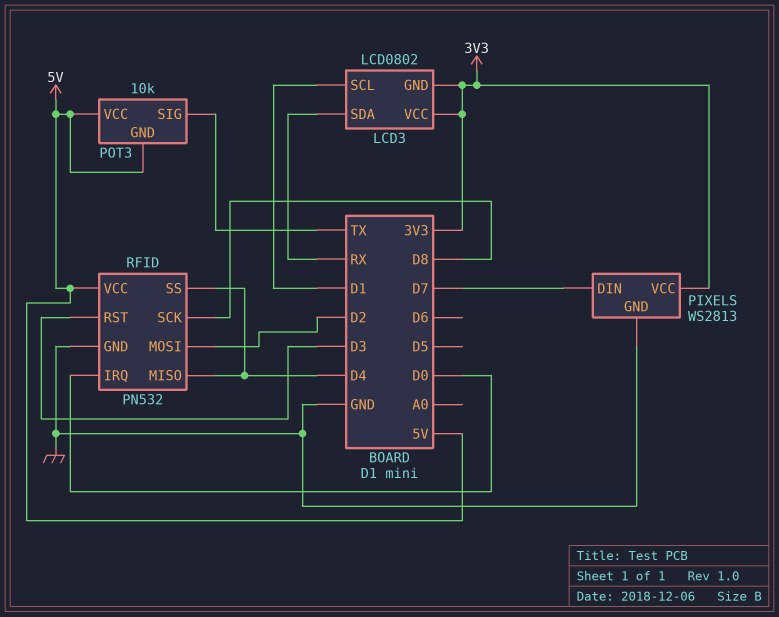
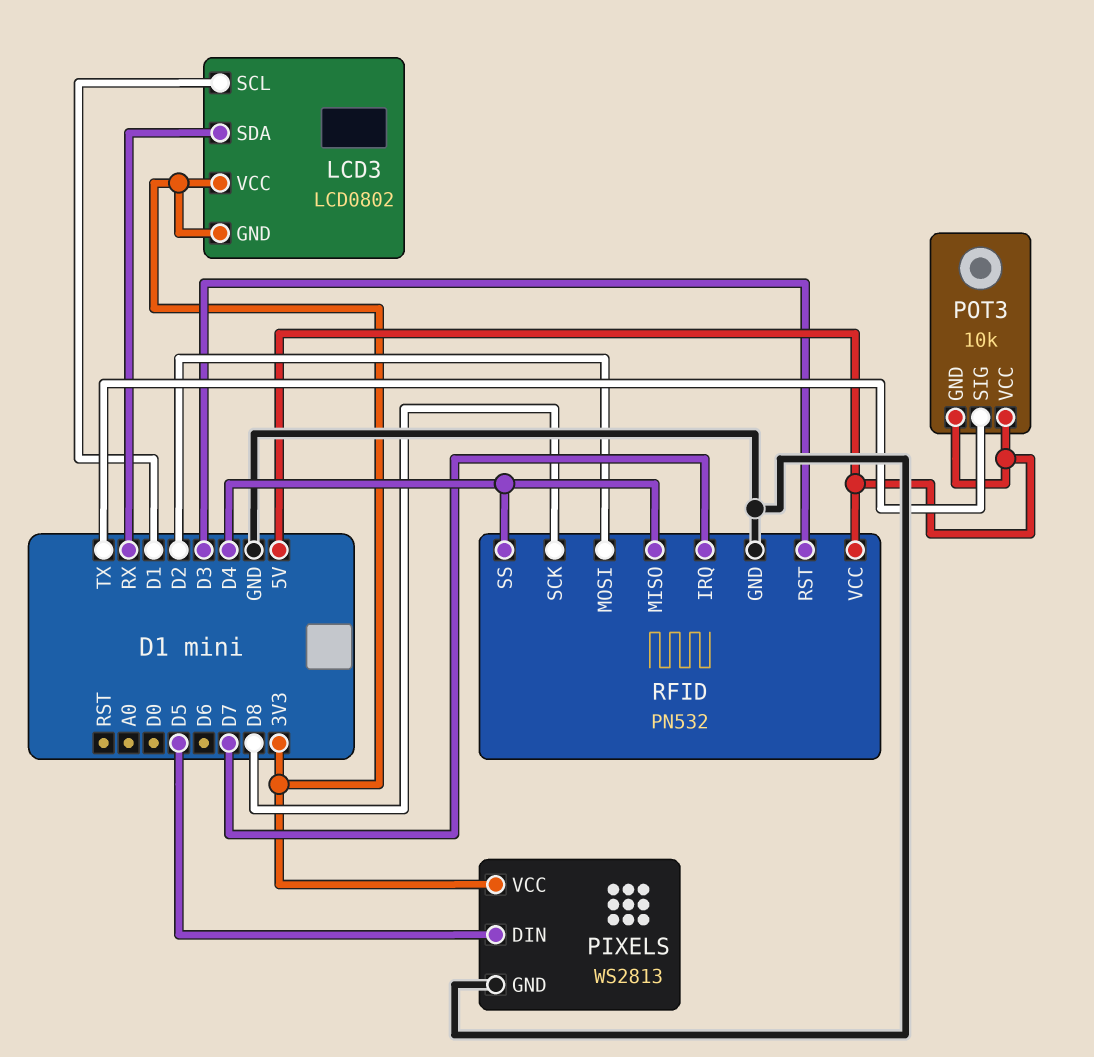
PIXELS pin DIN: D7 -> D5
RFID pin IRQ: D0 -> D7

